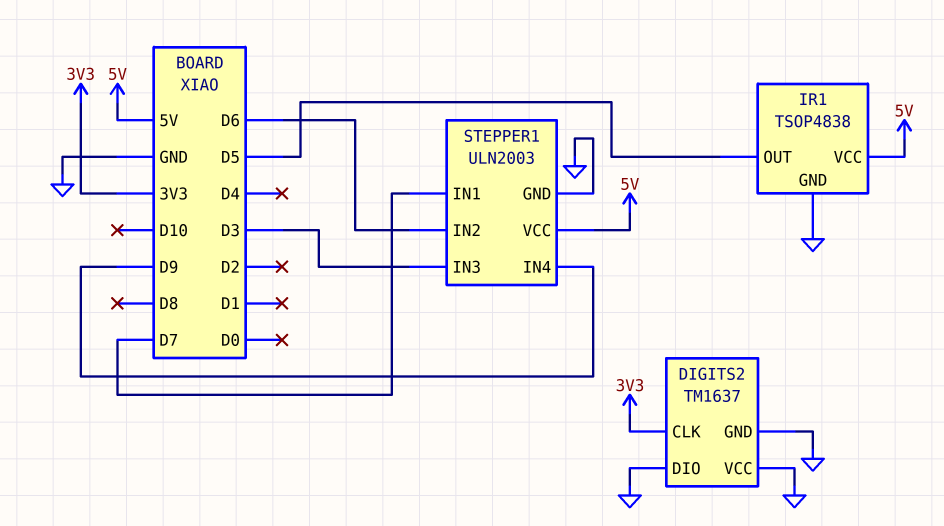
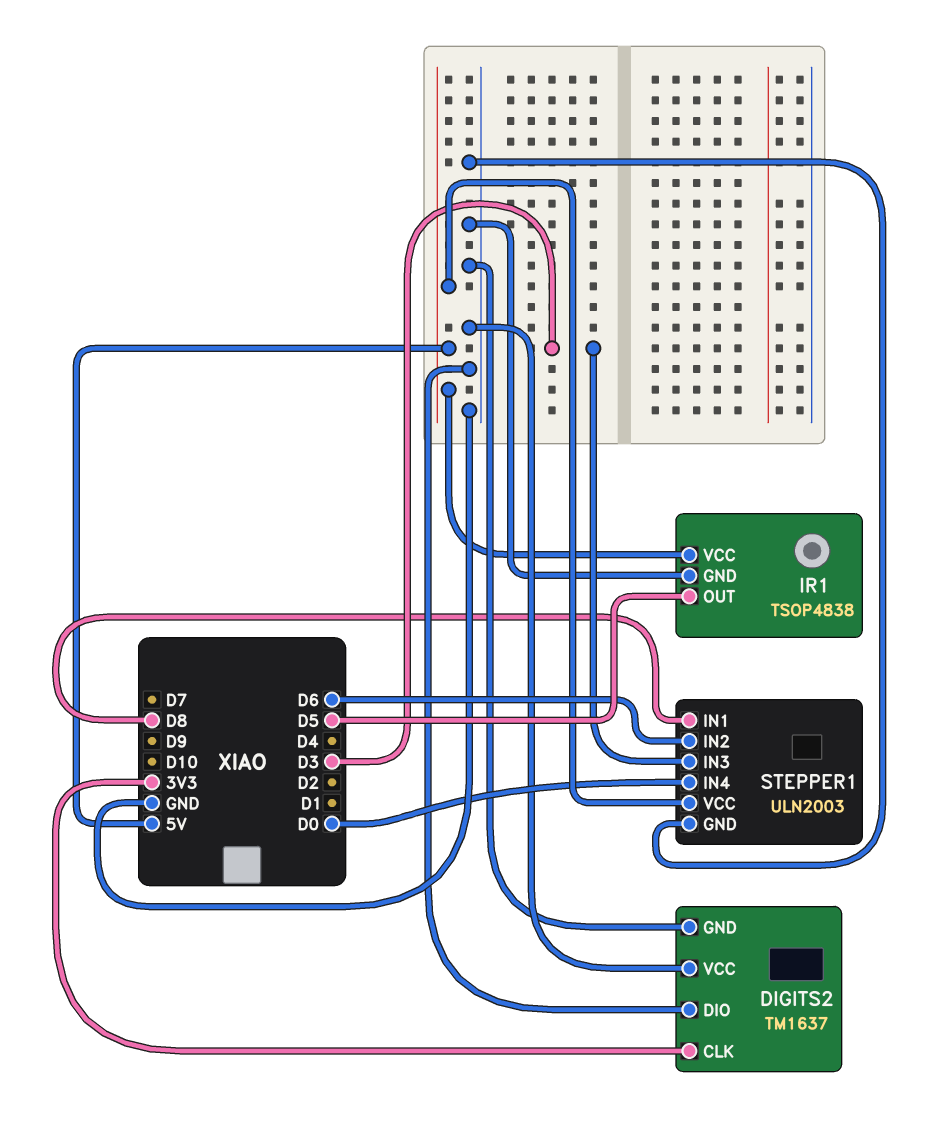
STEPPER1 pin IN1: D7 -> D8
STEPPER1 pin IN4: D9 -> D0

